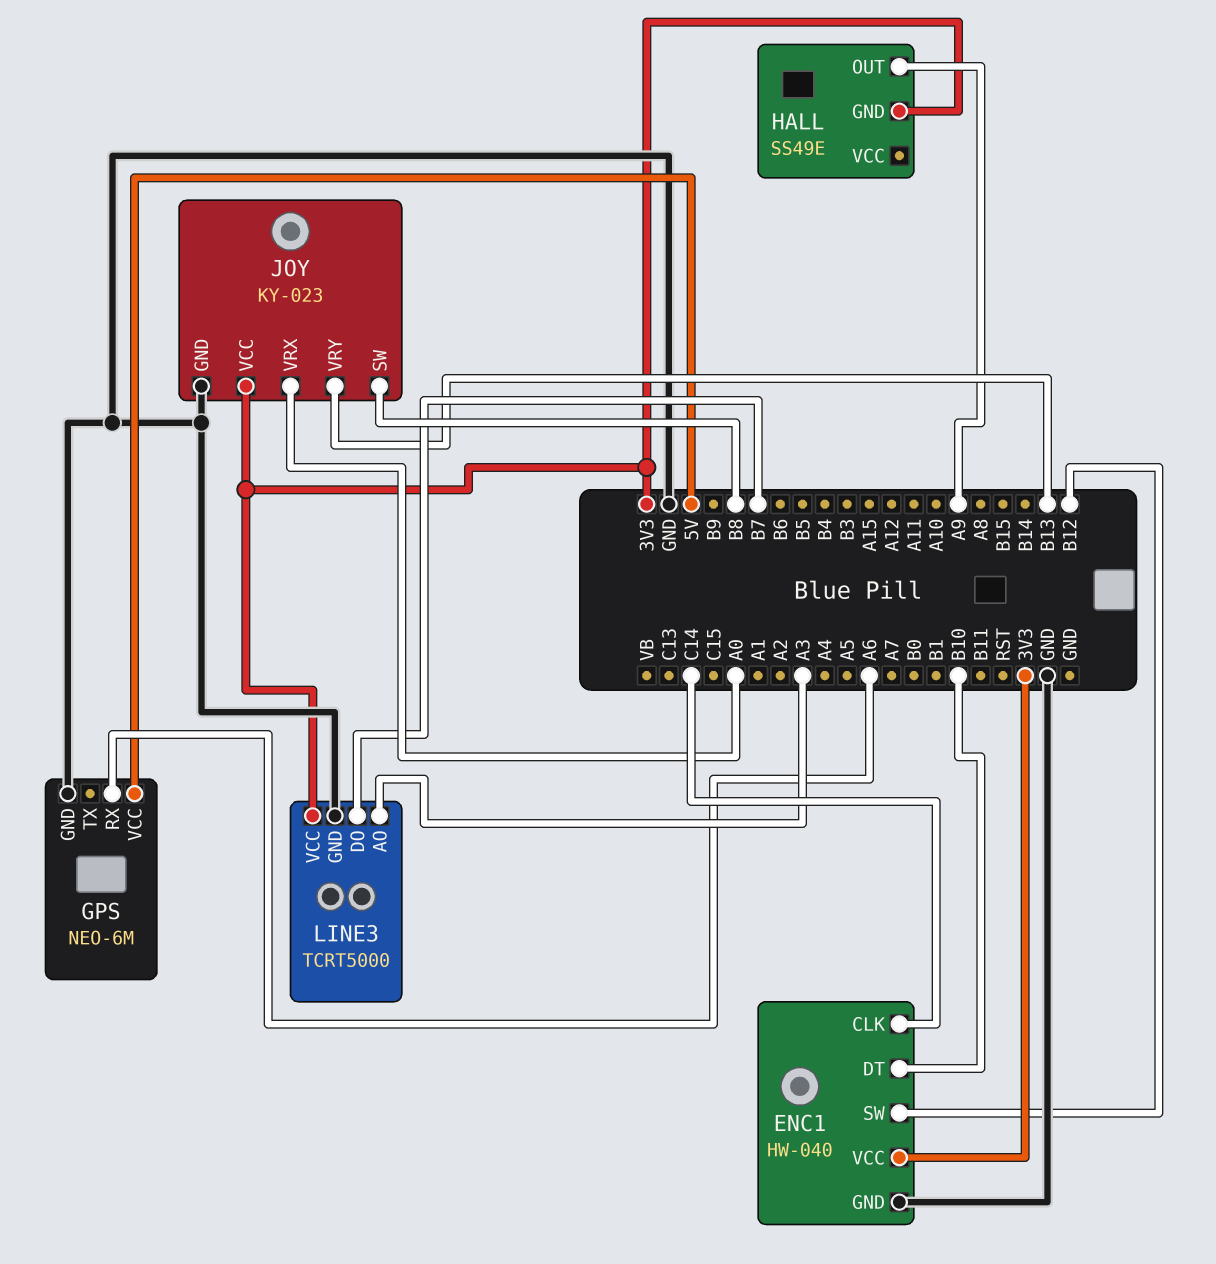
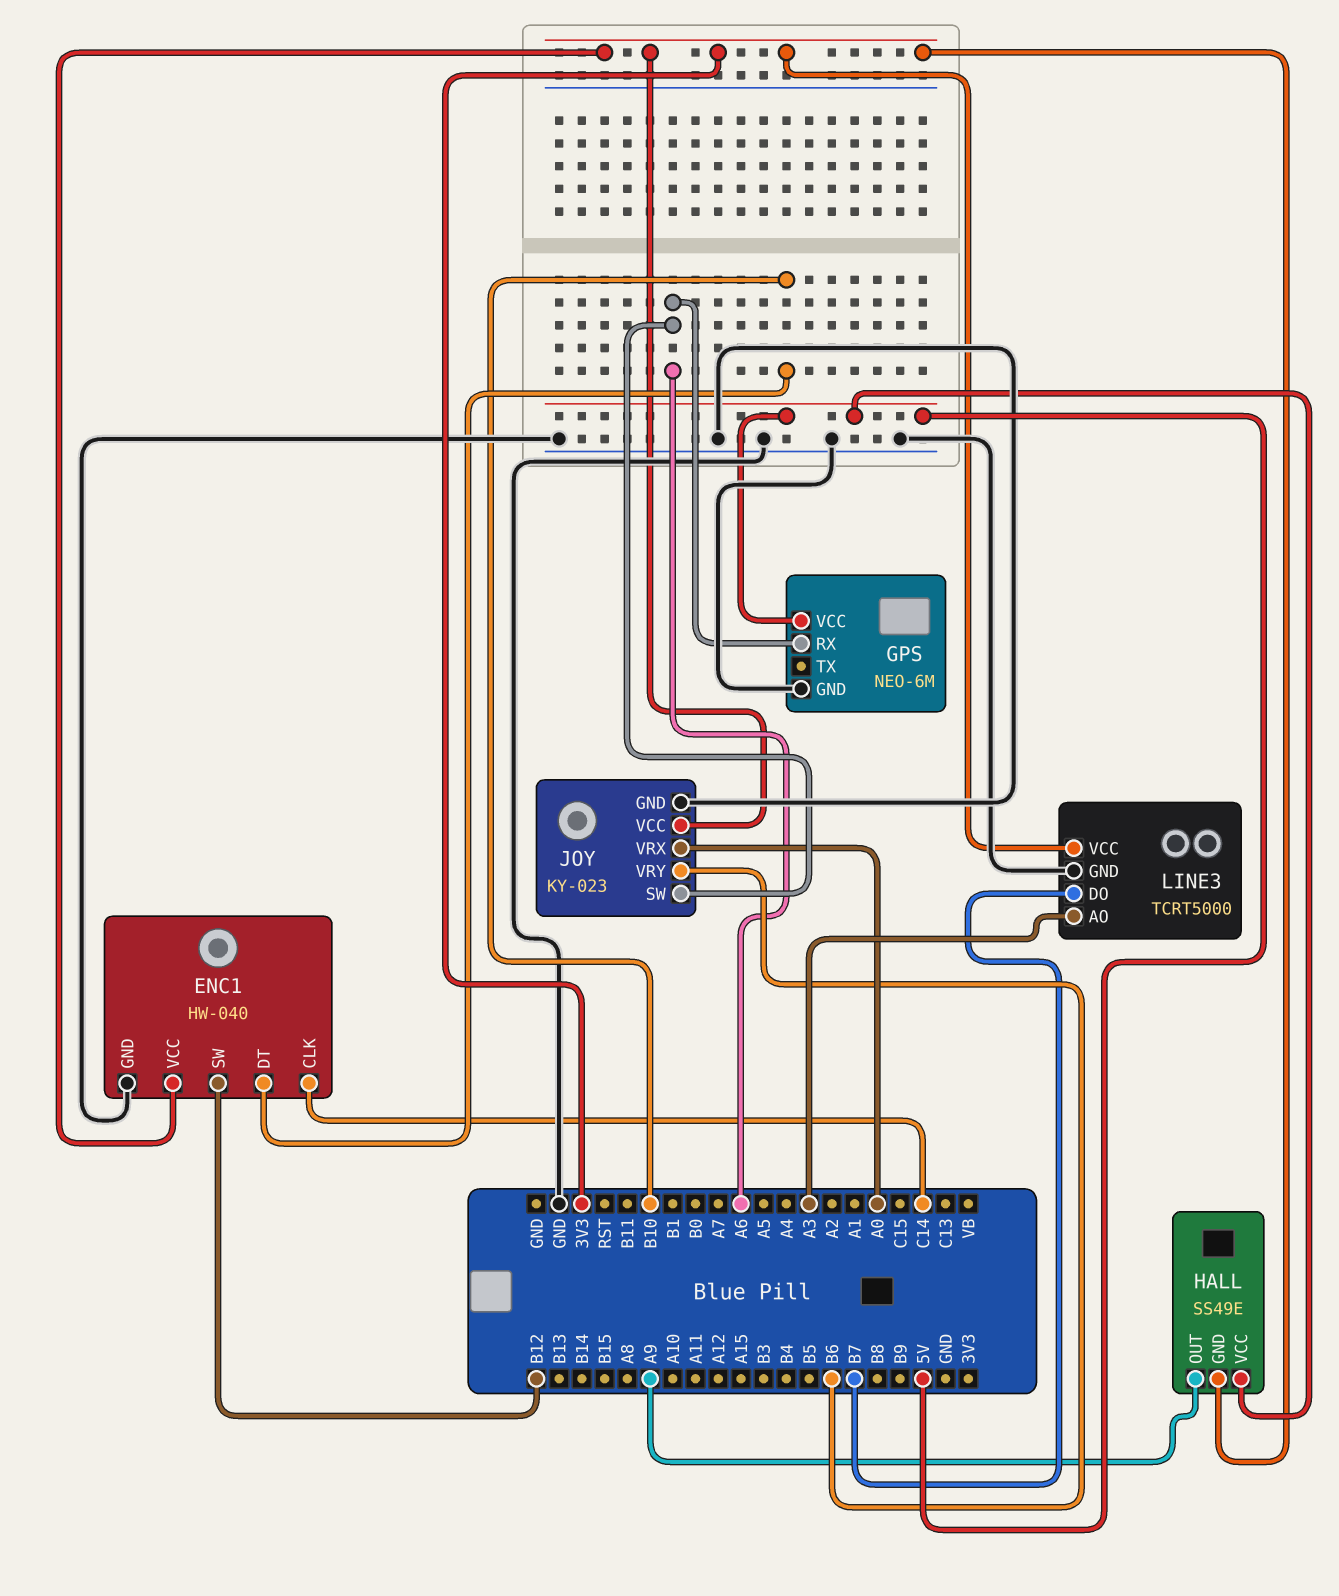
HALL pin VCC: none -> 5V
JOY pin SW: B8 -> A6
JOY pin VRY: B13 -> B6

